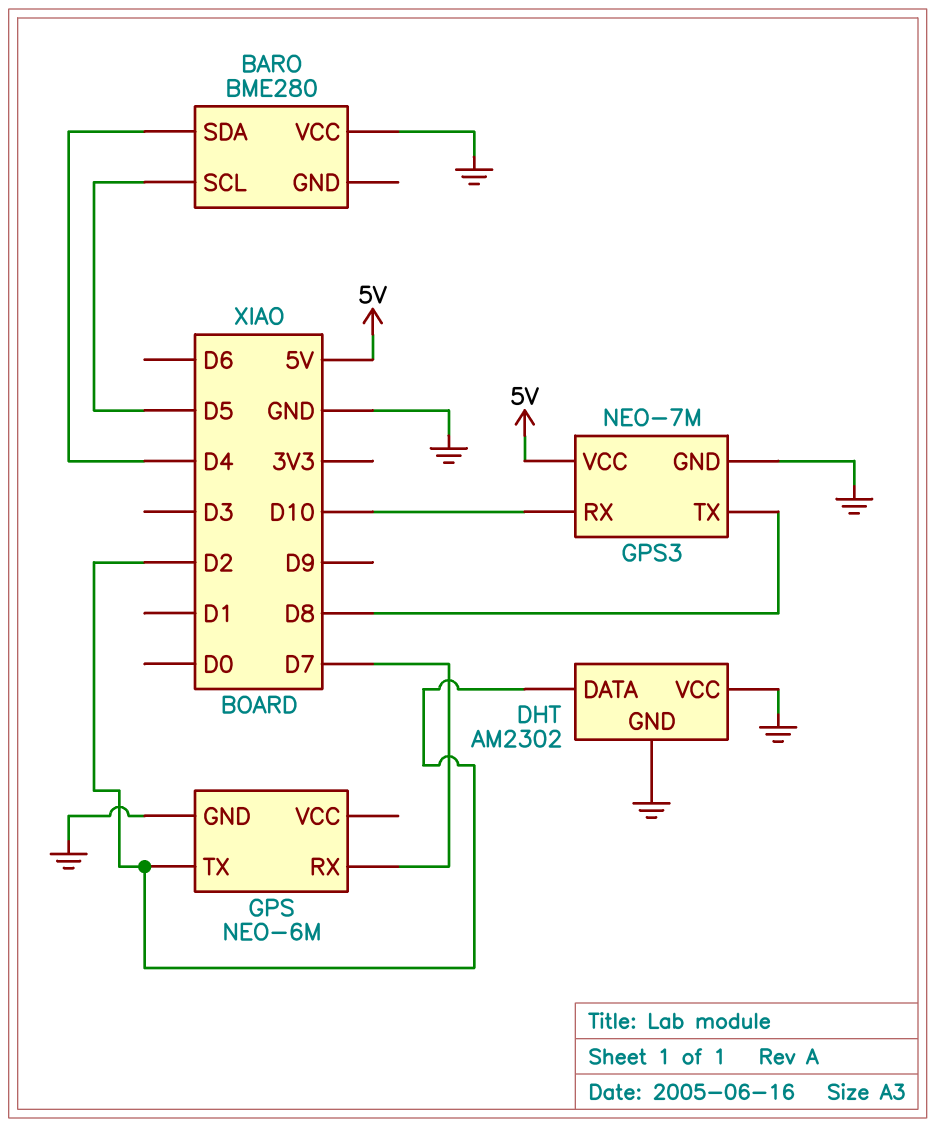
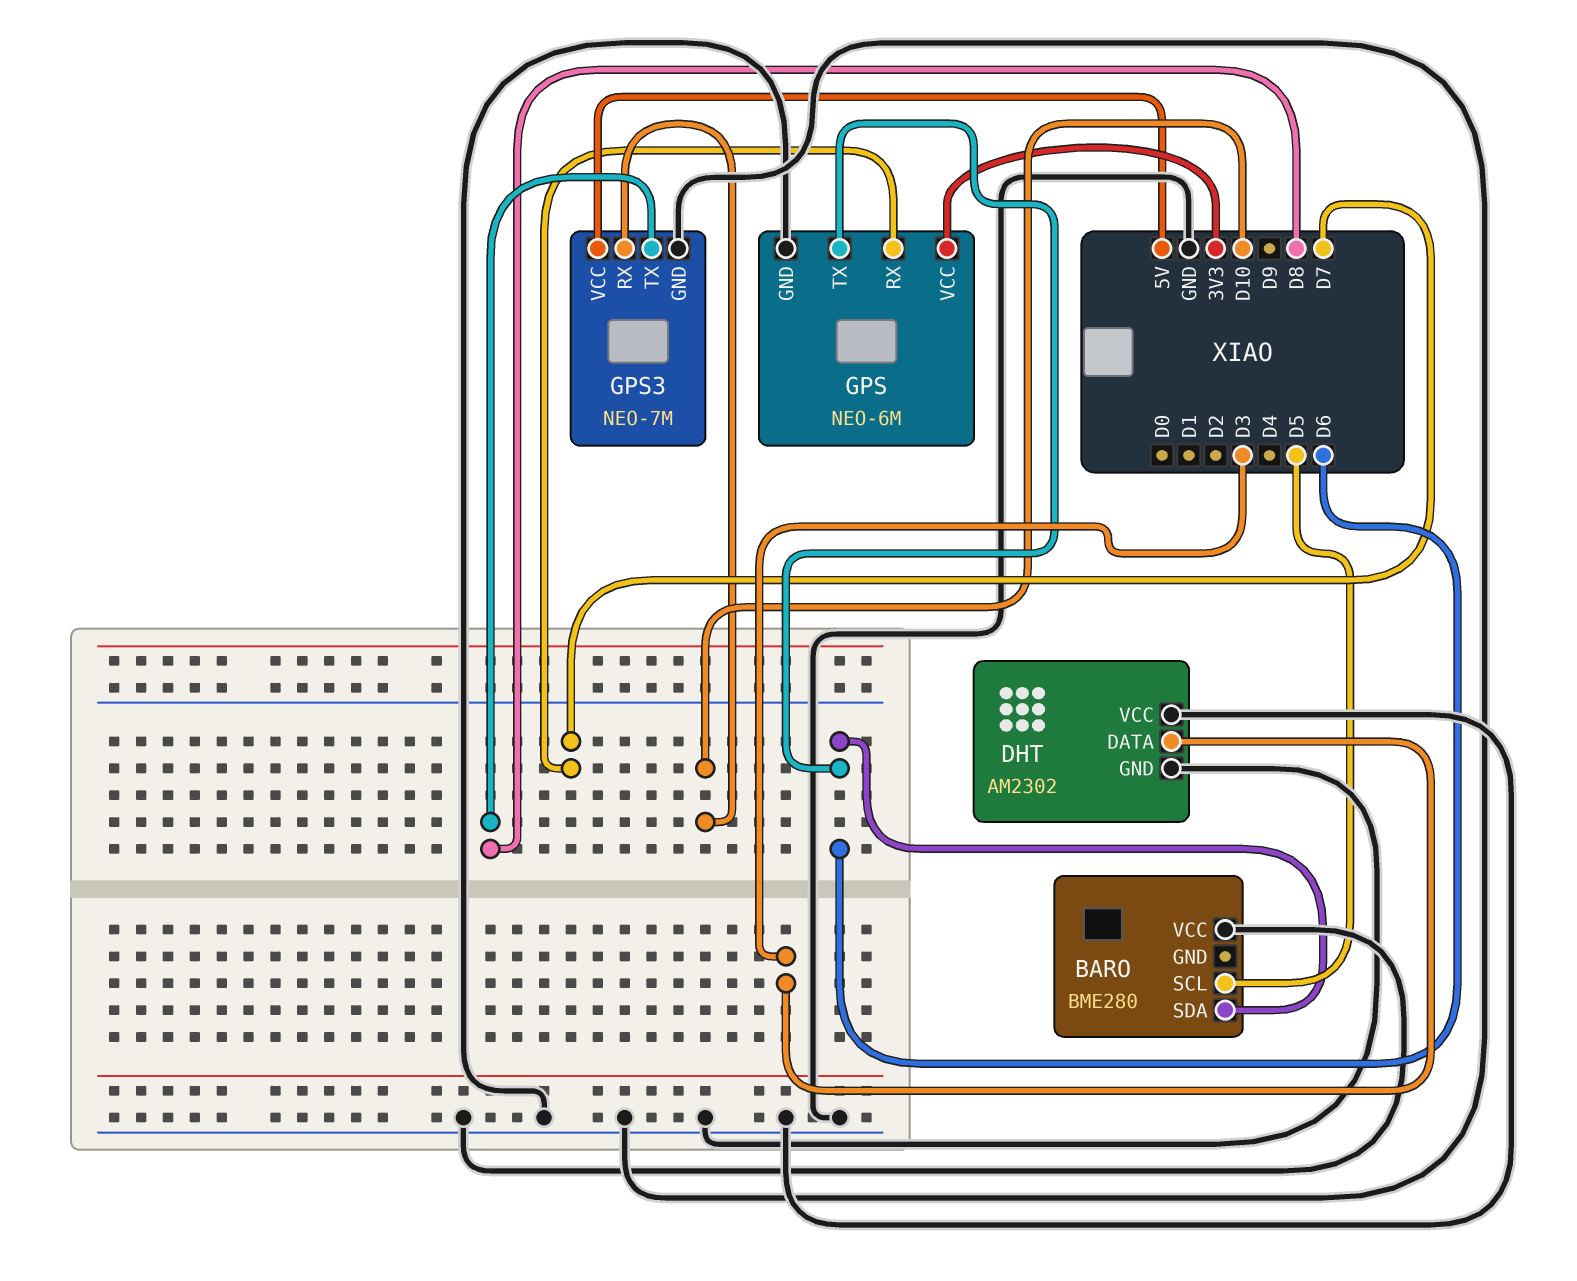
BARO pin SDA: D4 -> D6
DHT pin DATA: D2 -> D3
GPS pin TX: D2 -> D6
GPS pin VCC: none -> 3V3

